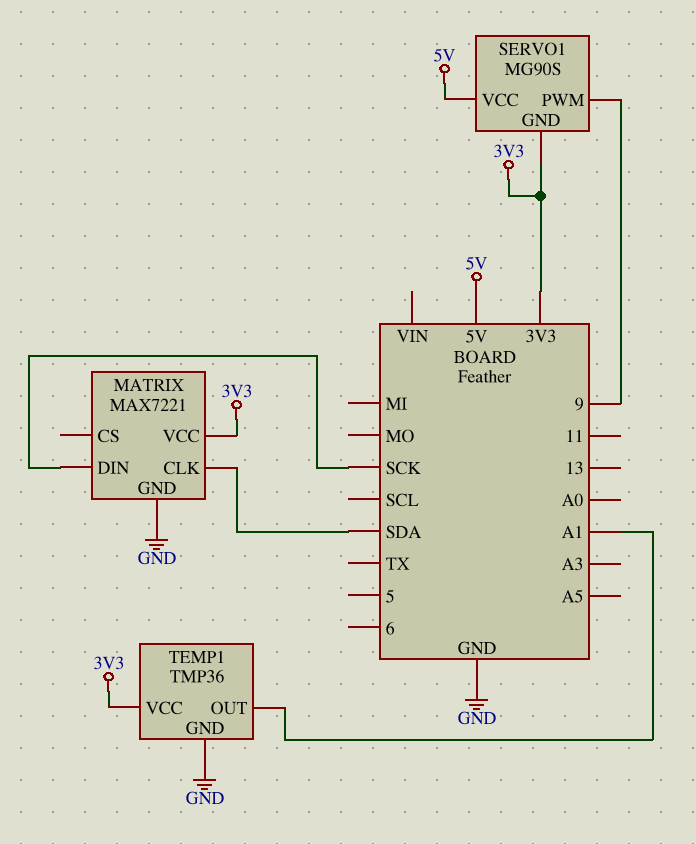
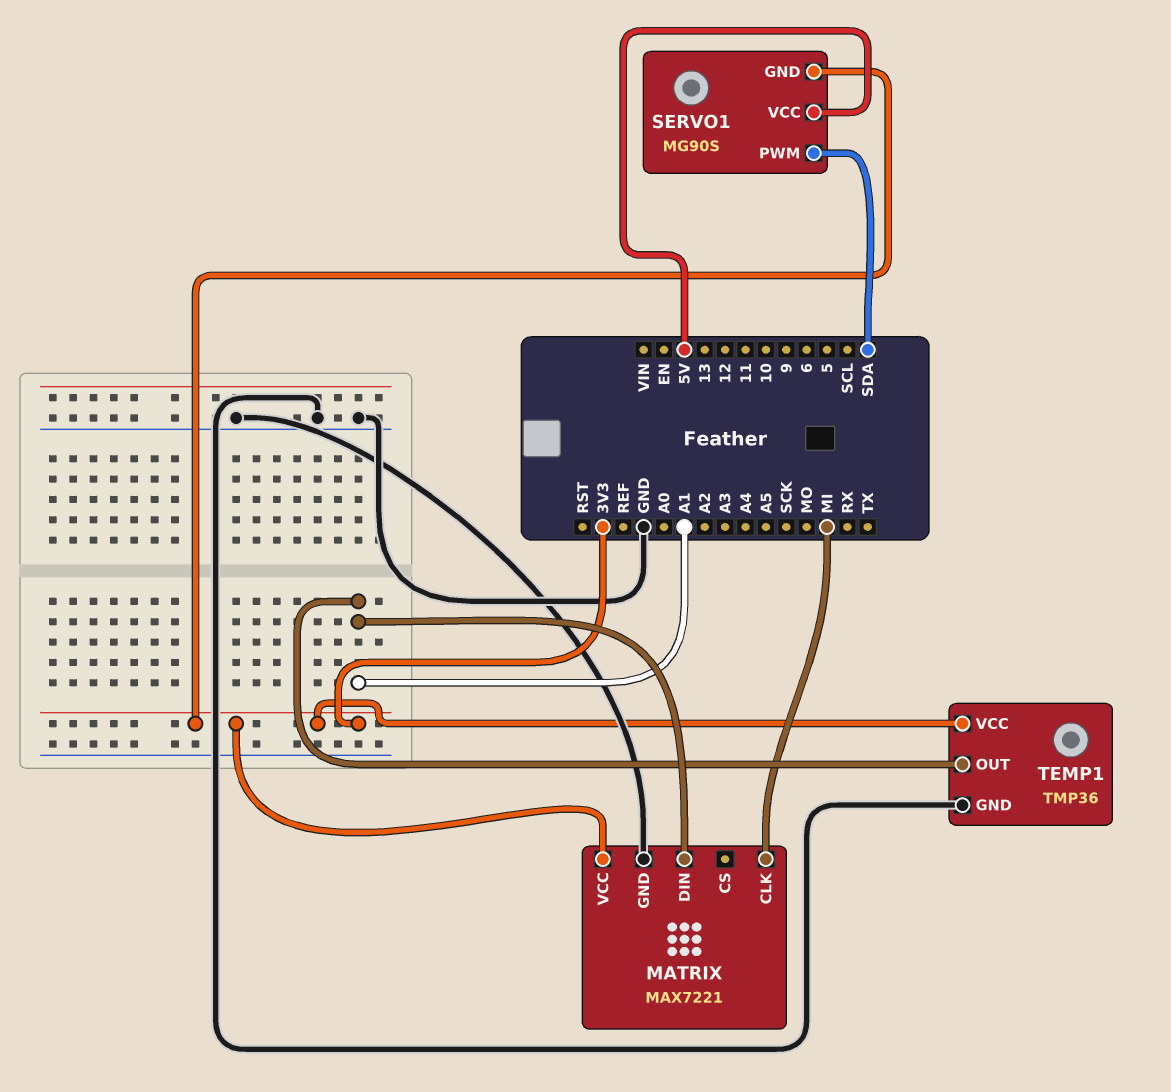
MATRIX pin CLK: SDA -> MI
MATRIX pin DIN: SCK -> A1
SERVO1 pin PWM: 9 -> SDA

